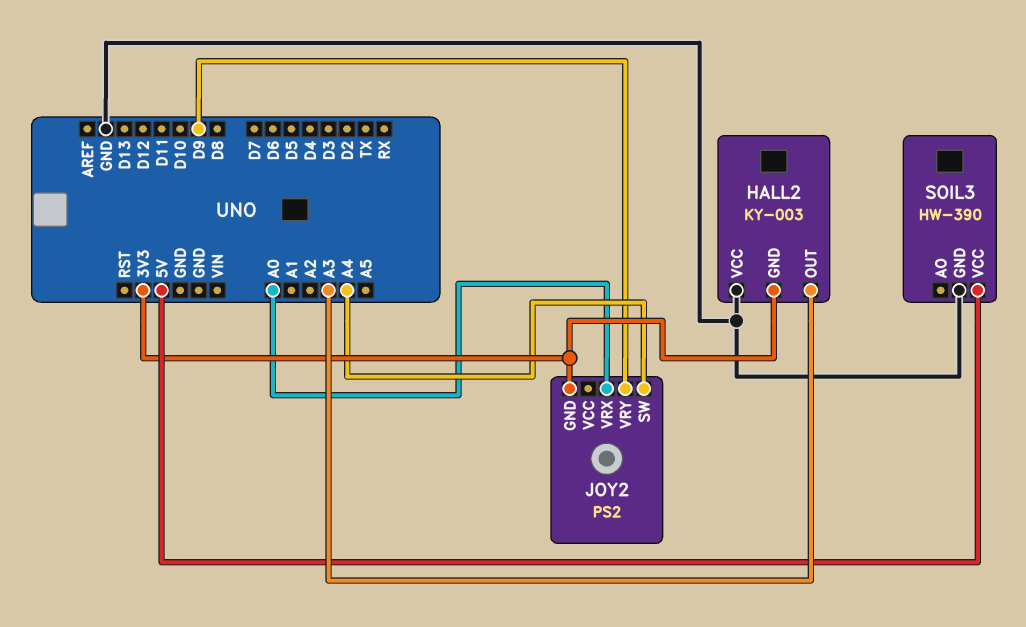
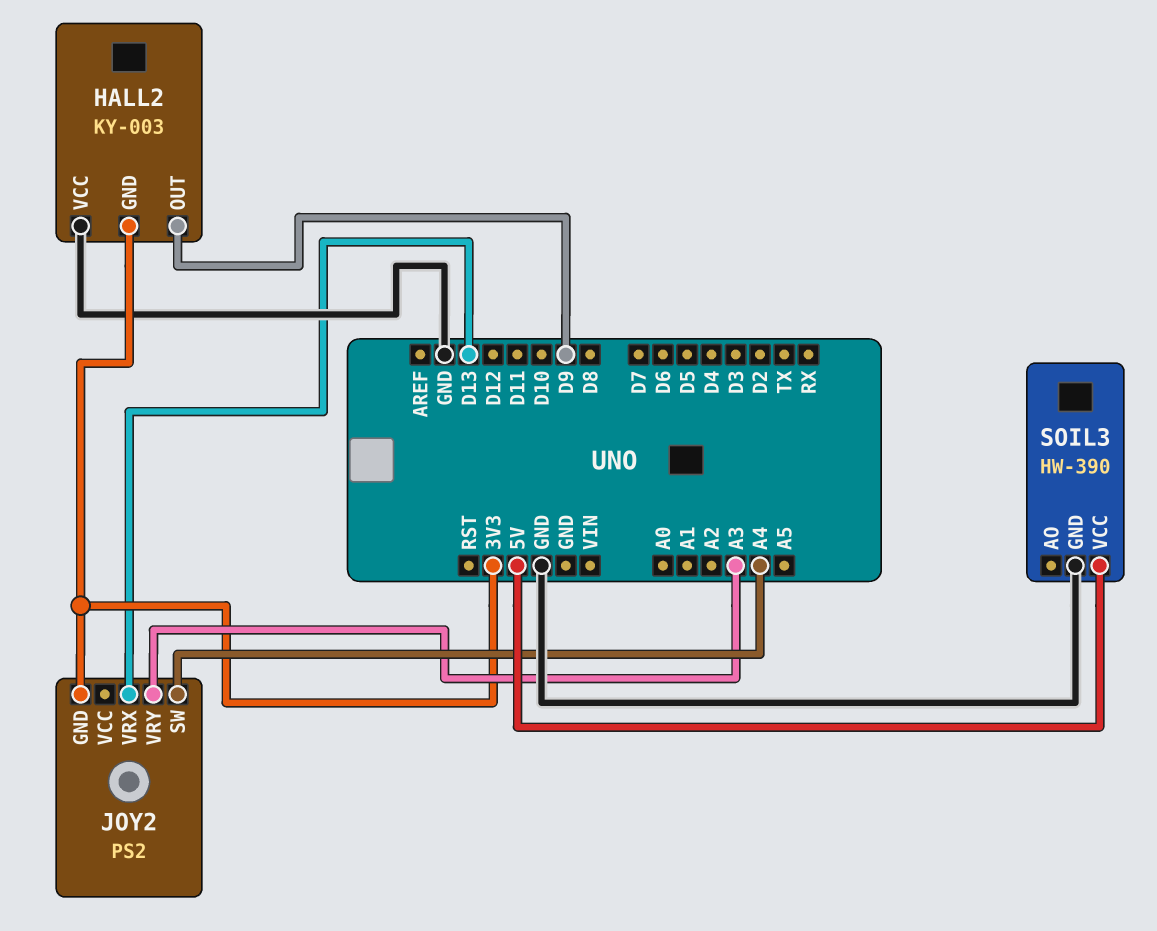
HALL2 pin OUT: A3 -> D9
JOY2 pin VRX: A0 -> D13
JOY2 pin VRY: D9 -> A3

